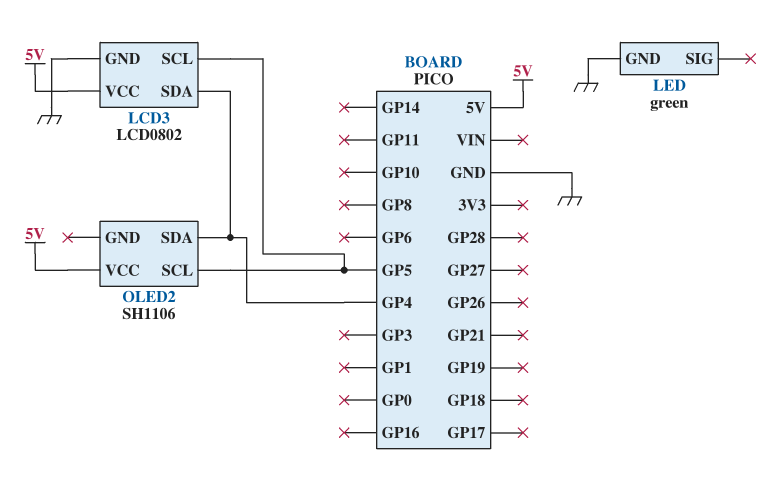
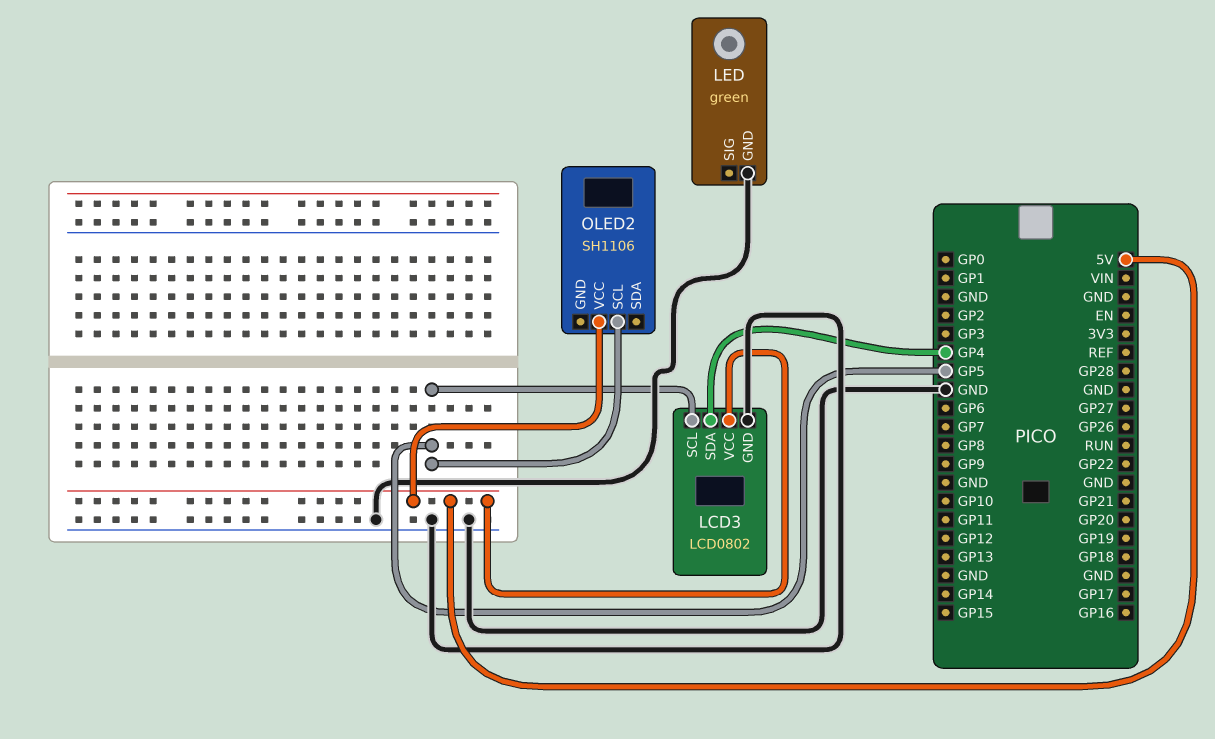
OLED2 pin SDA: GP4 -> none

